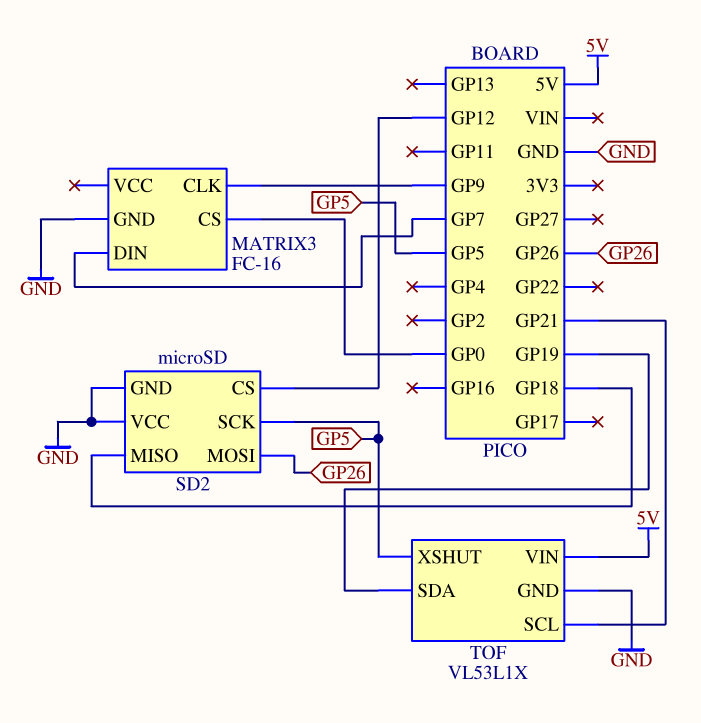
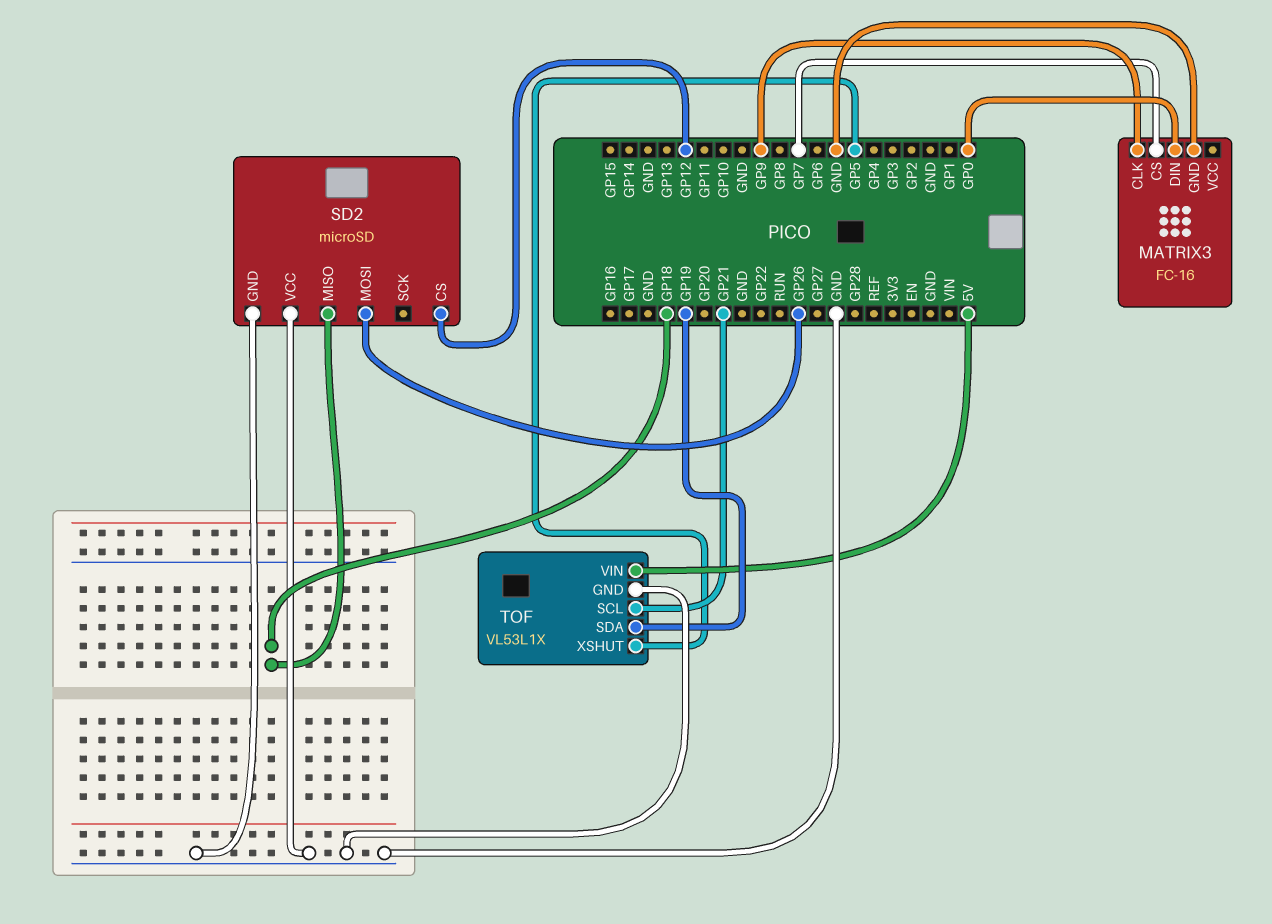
MATRIX3 pin CS: GP0 -> GP7
MATRIX3 pin DIN: GP7 -> GP0
SD2 pin SCK: GP5 -> none

